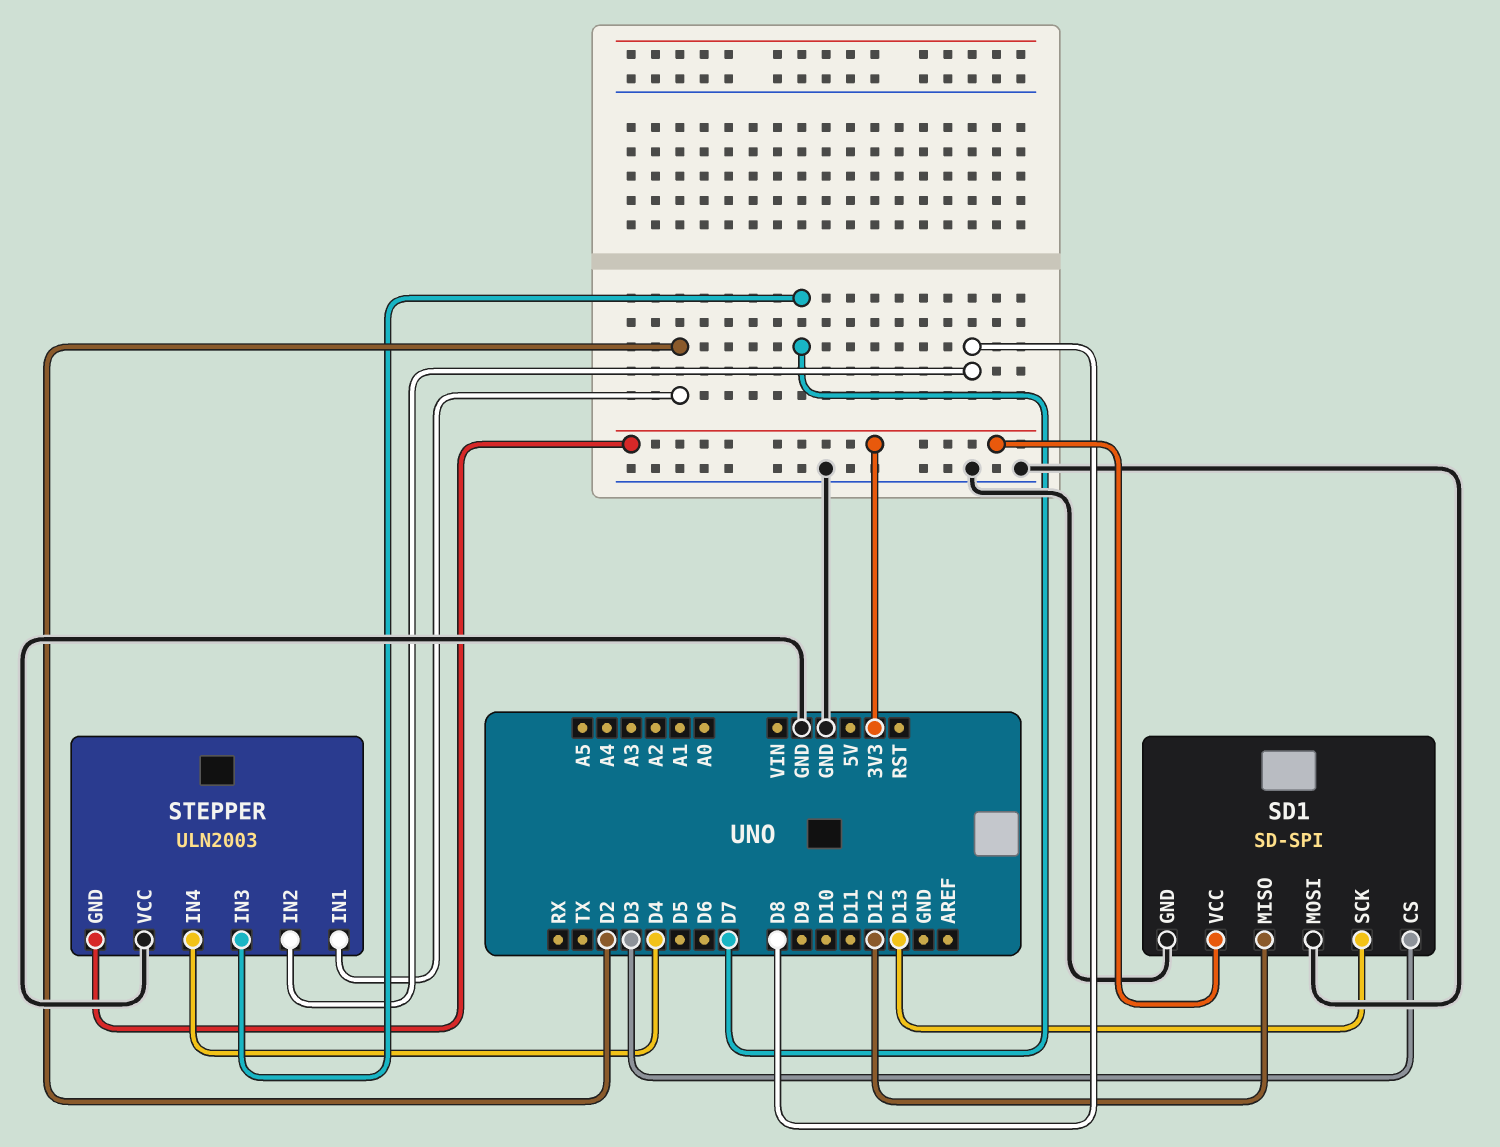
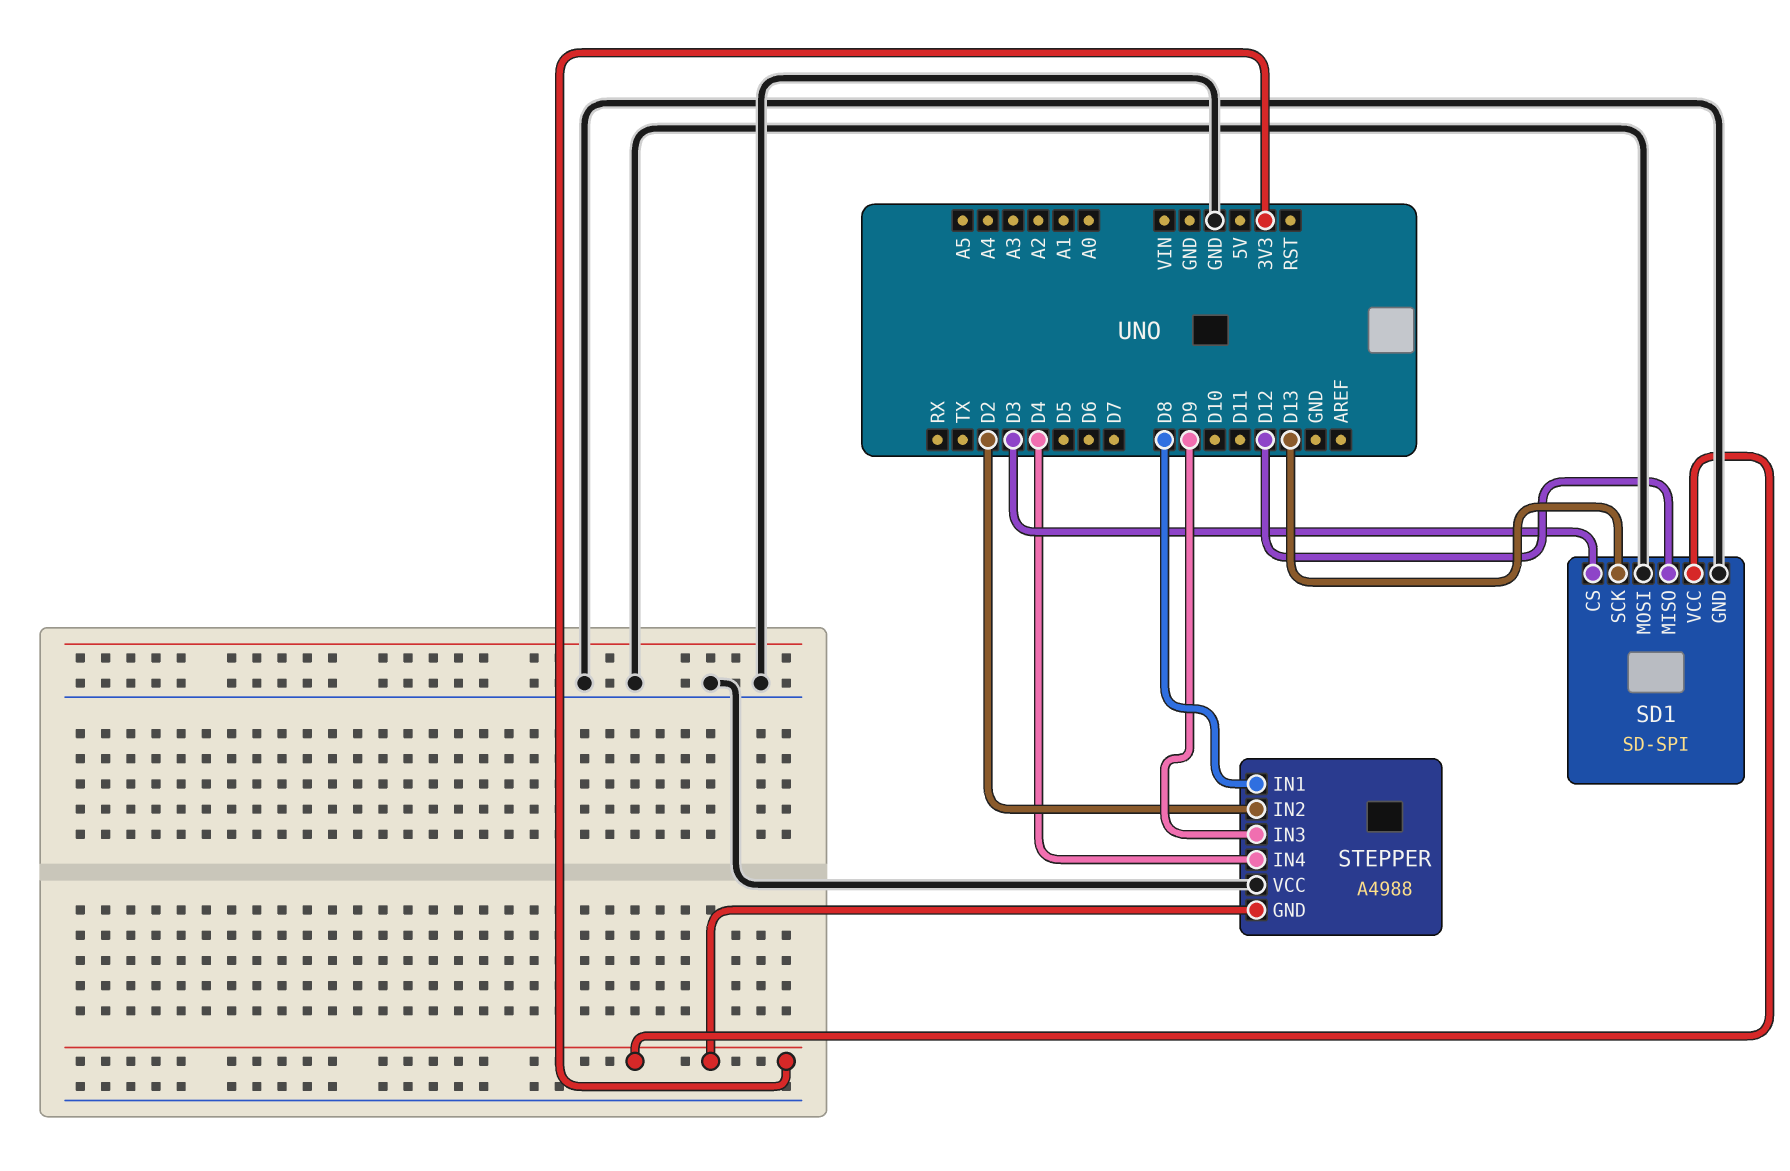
STEPPER: ULN2003 -> A4988
STEPPER pin IN1: D2 -> D8
STEPPER pin IN2: D8 -> D2
STEPPER pin IN3: D7 -> D9

